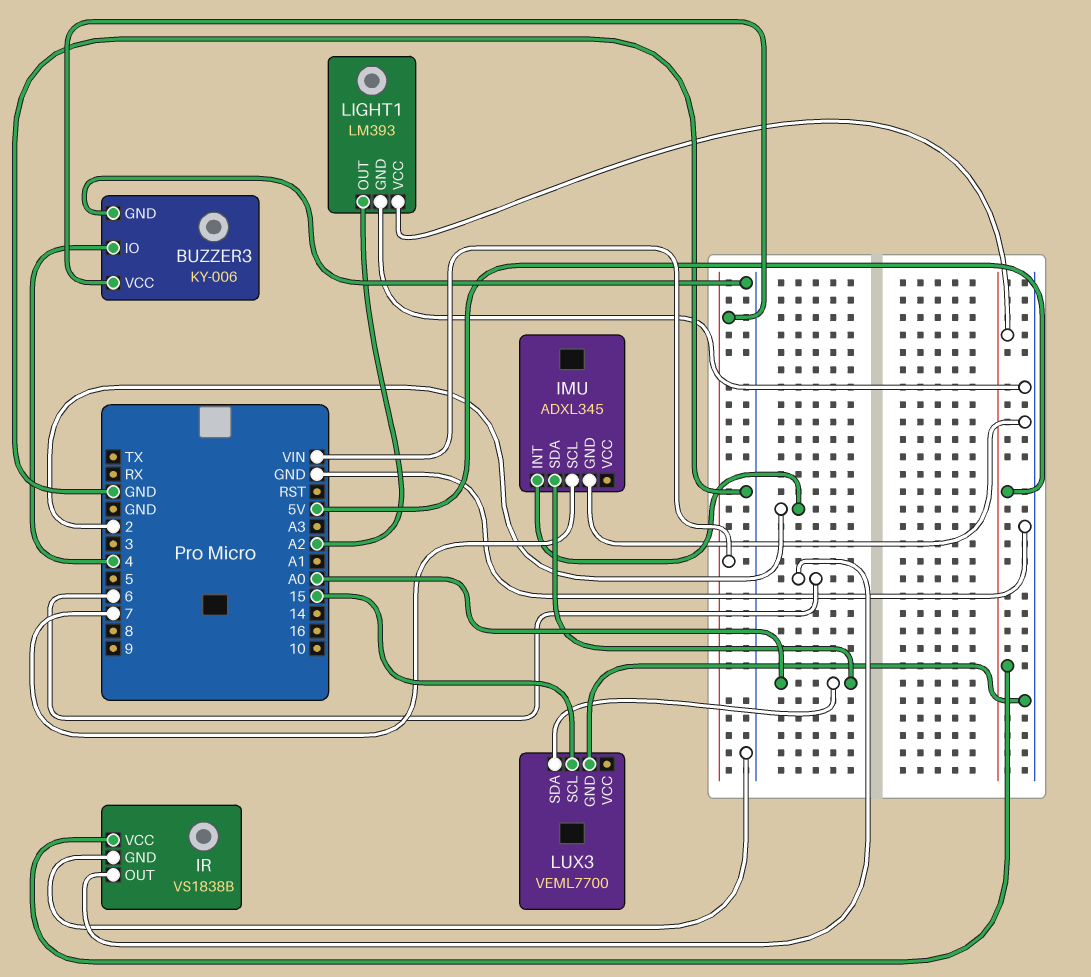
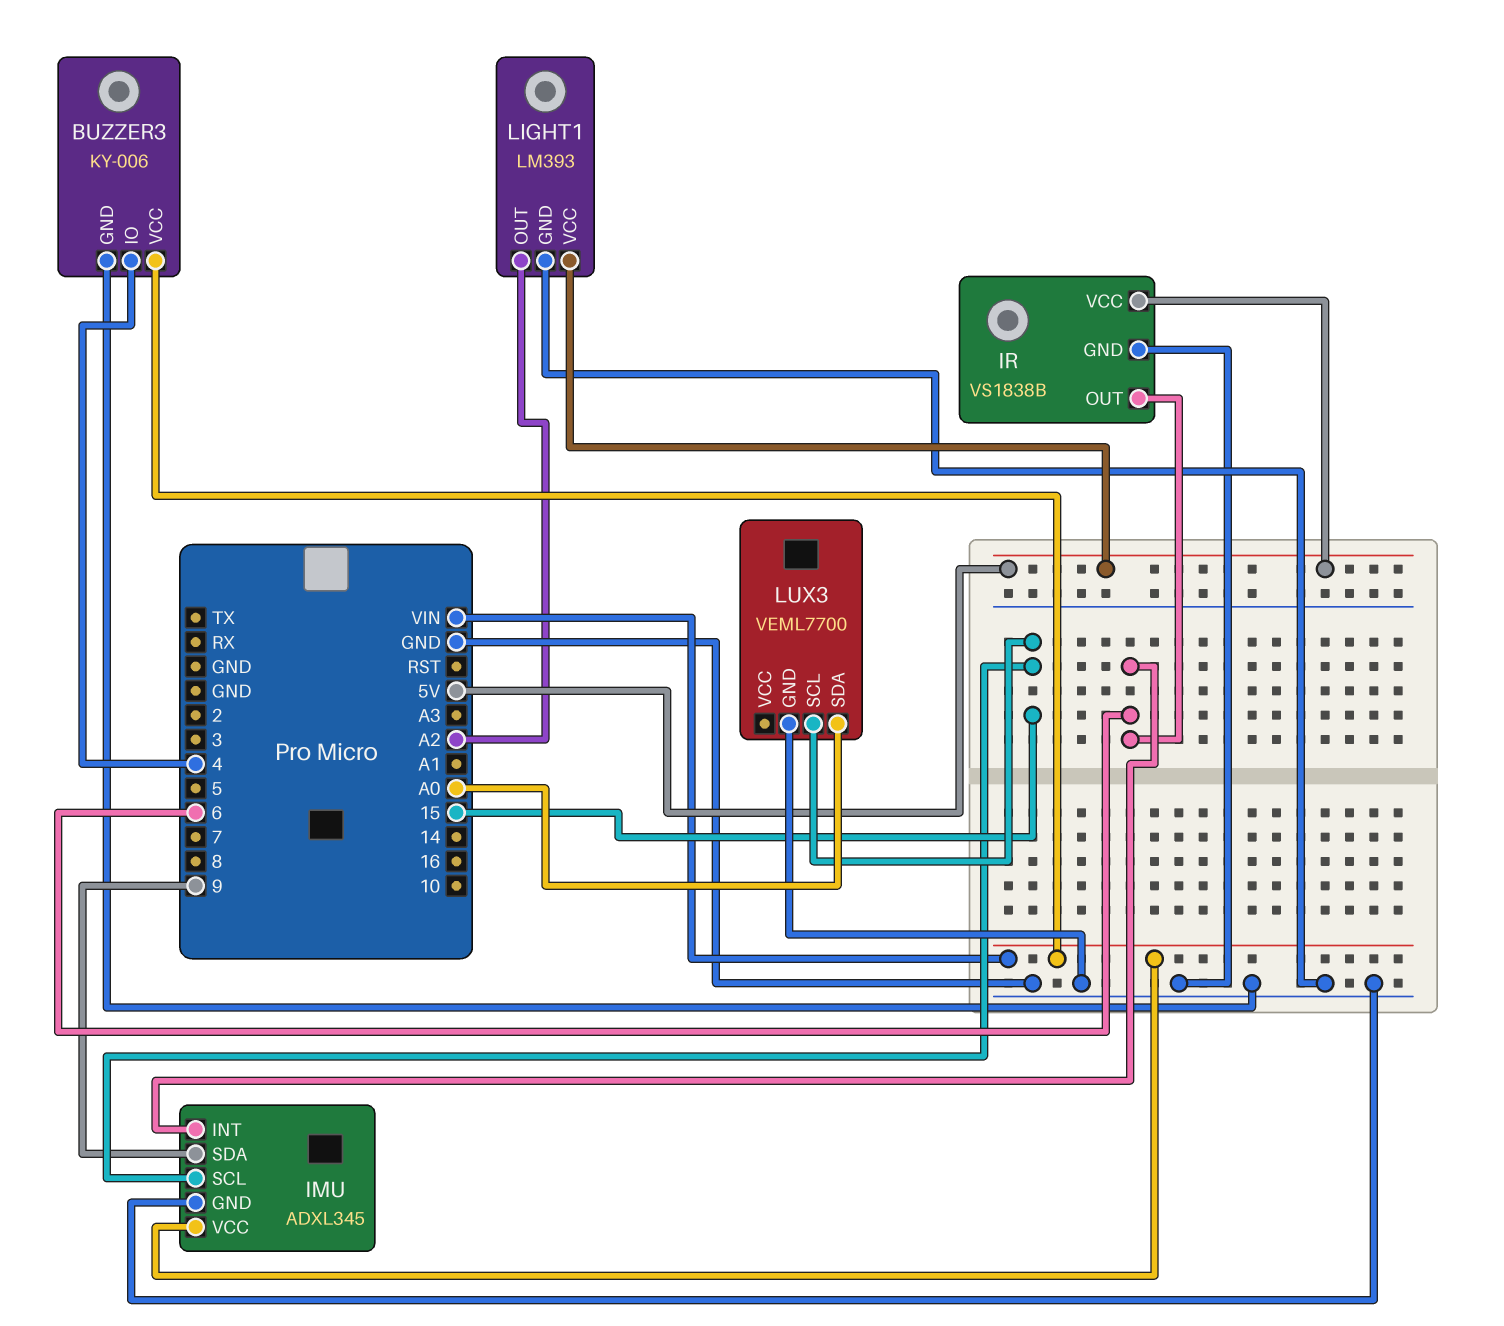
IMU pin INT: 2 -> 6
IMU pin SCL: 7 -> 15
IMU pin SDA: A0 -> 9
IMU pin VCC: none -> VIN

